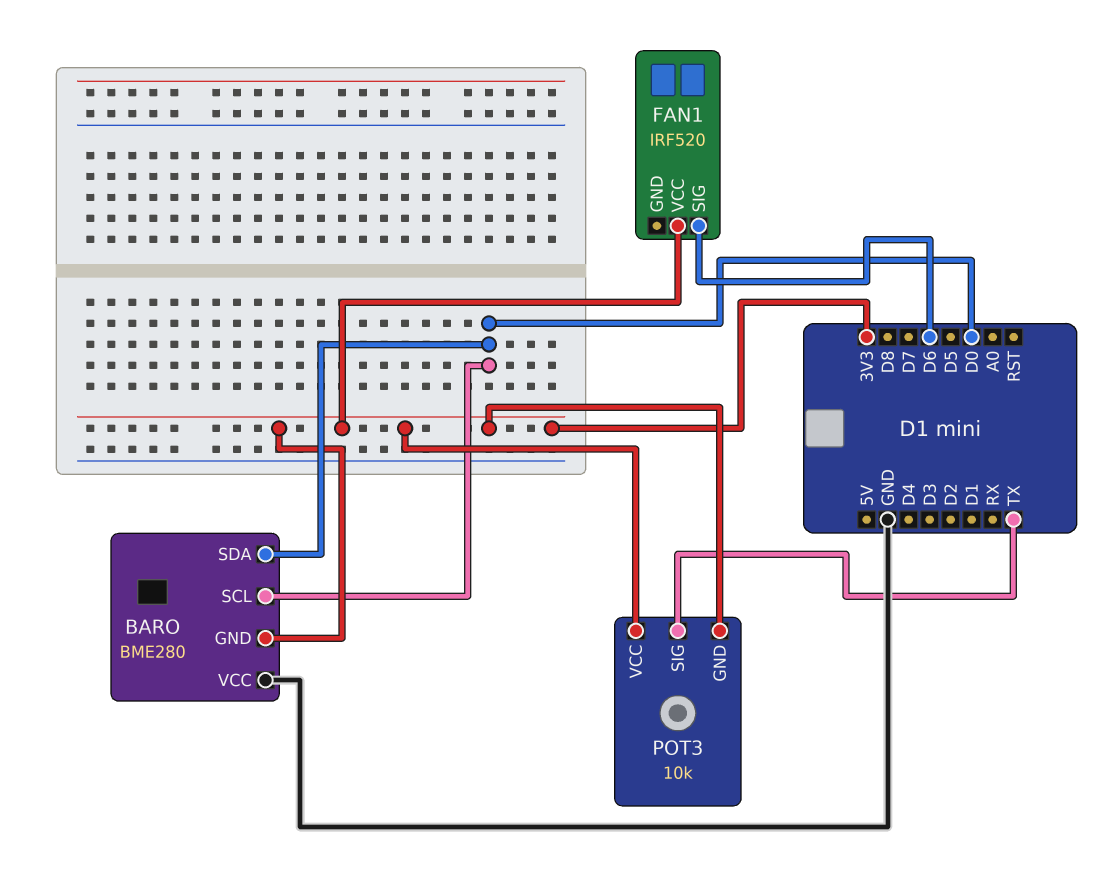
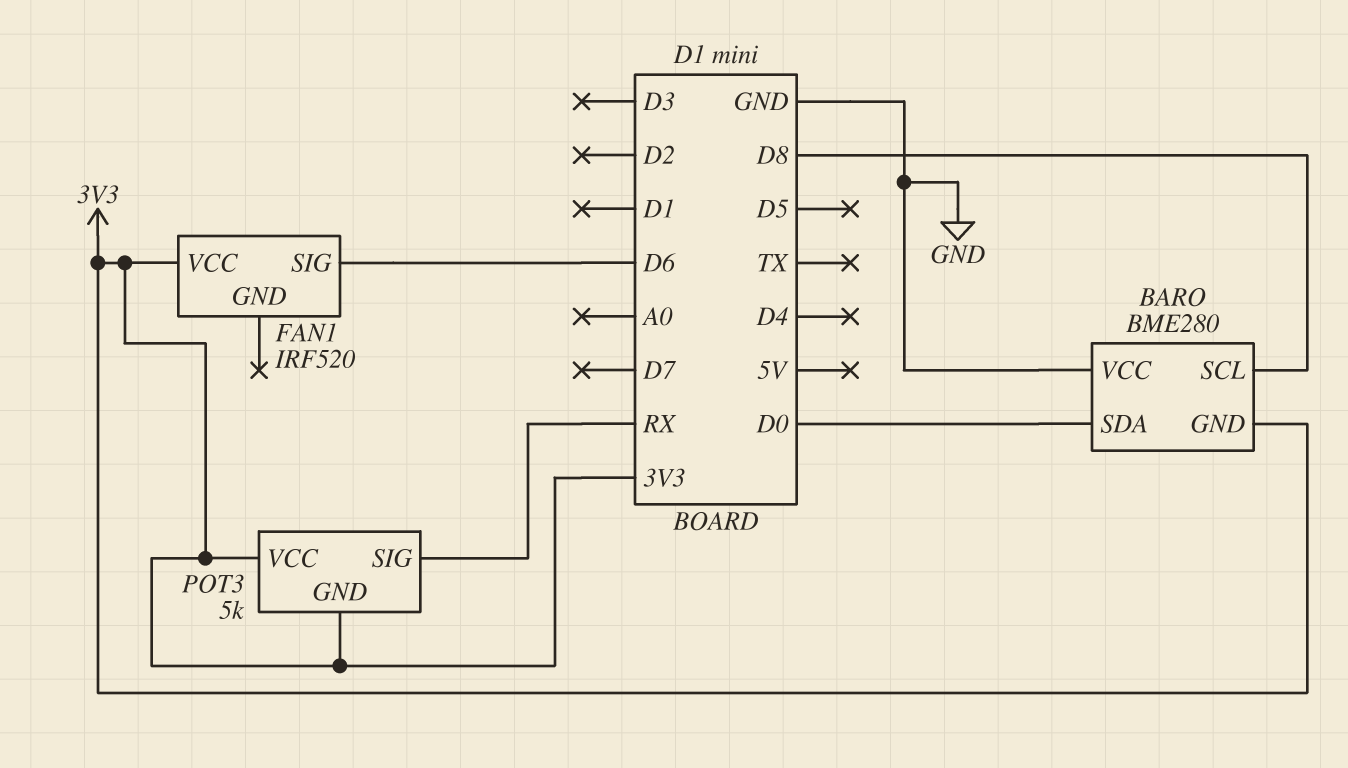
BARO pin SCL: D0 -> D8
POT3: 10k -> 5k
POT3 pin SIG: TX -> RX

